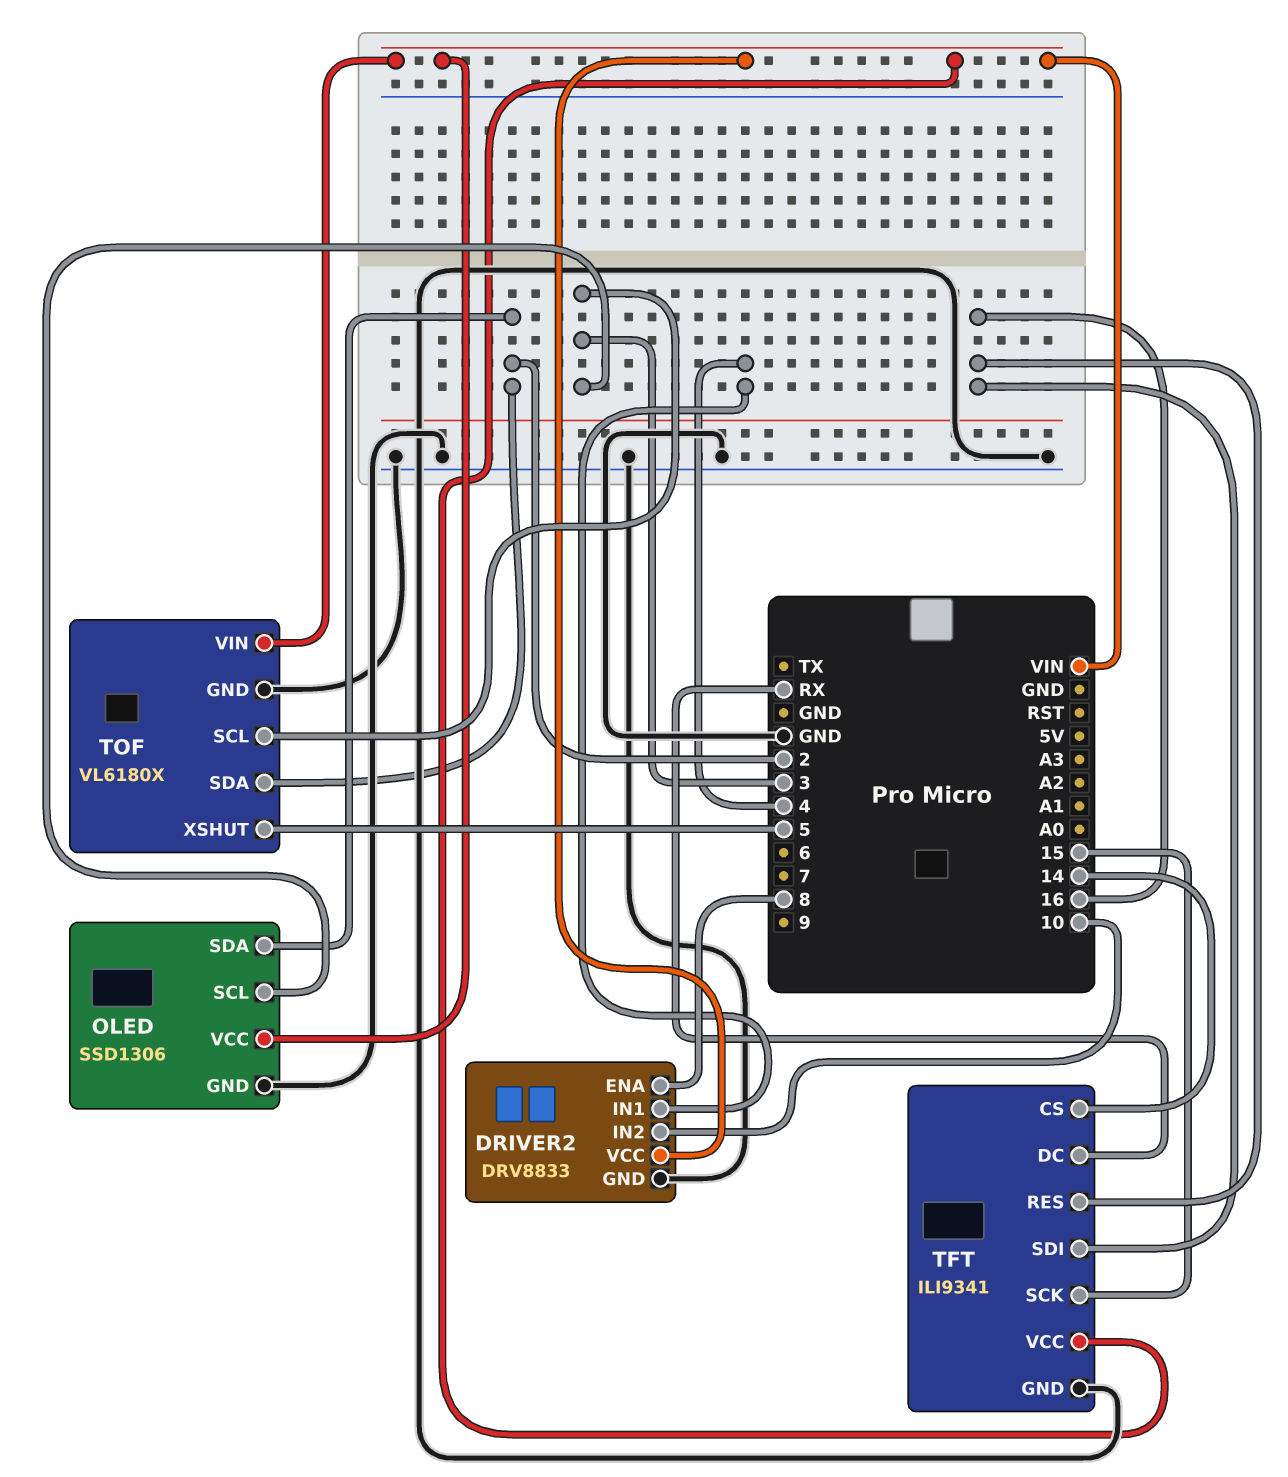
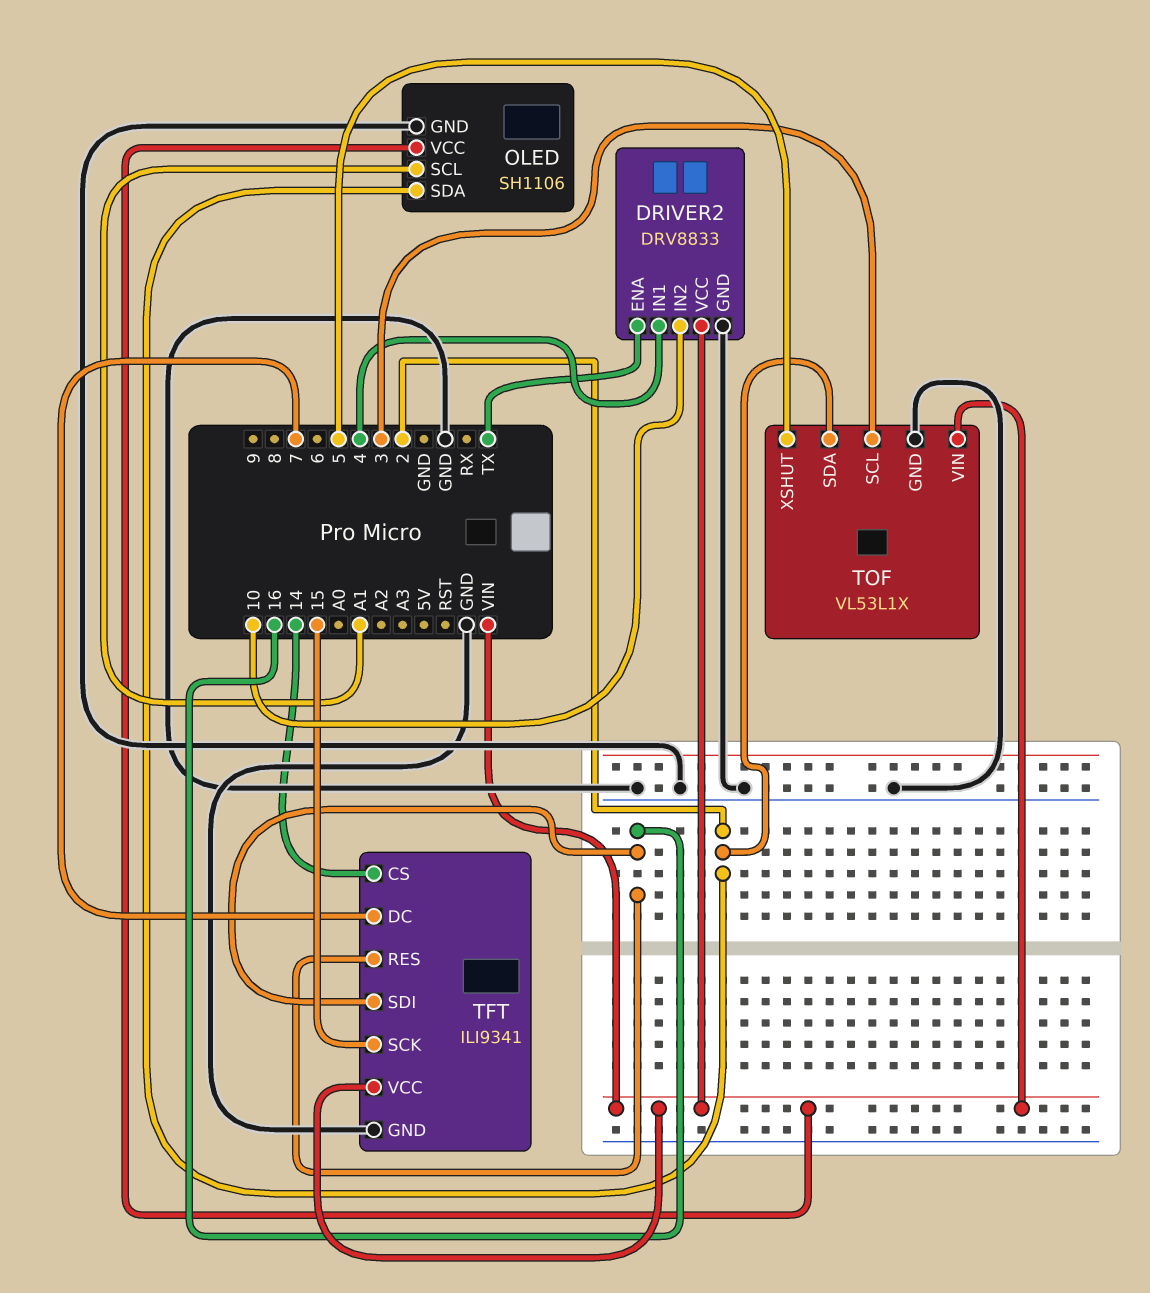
DRIVER2 pin ENA: 8 -> TX
OLED: SSD1306 -> SH1106
OLED pin SCL: 3 -> A1
TFT pin DC: RX -> 7
TOF: VL6180X -> VL53L1X

